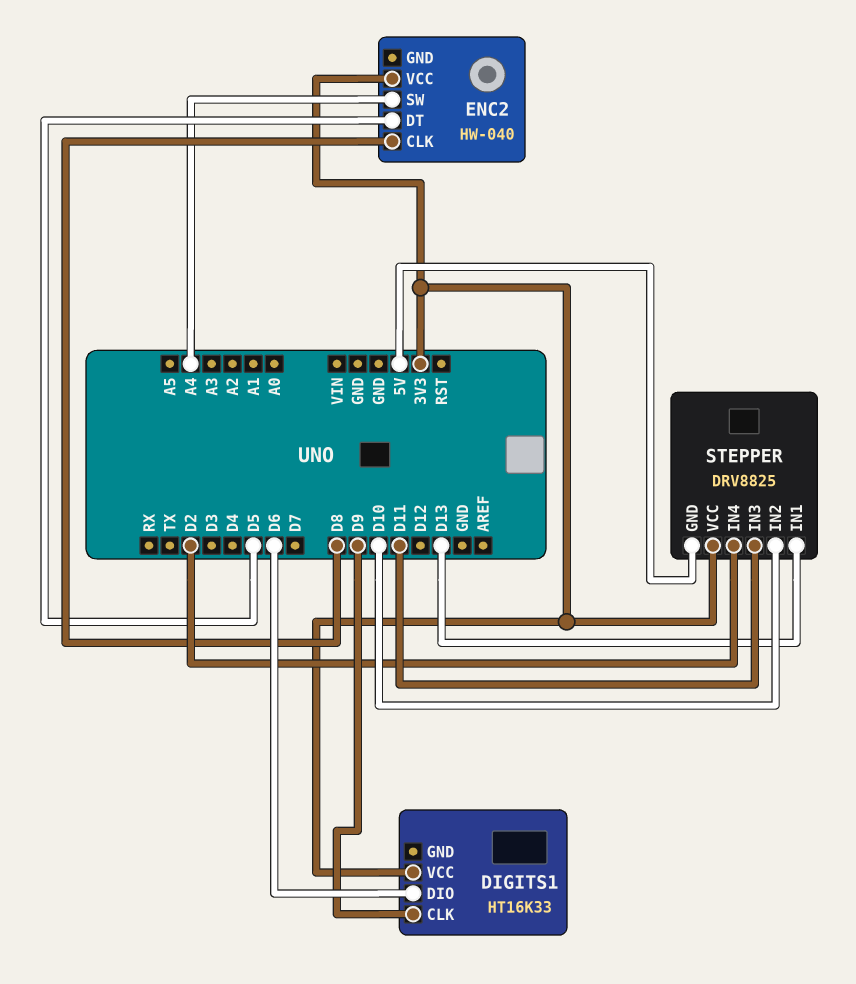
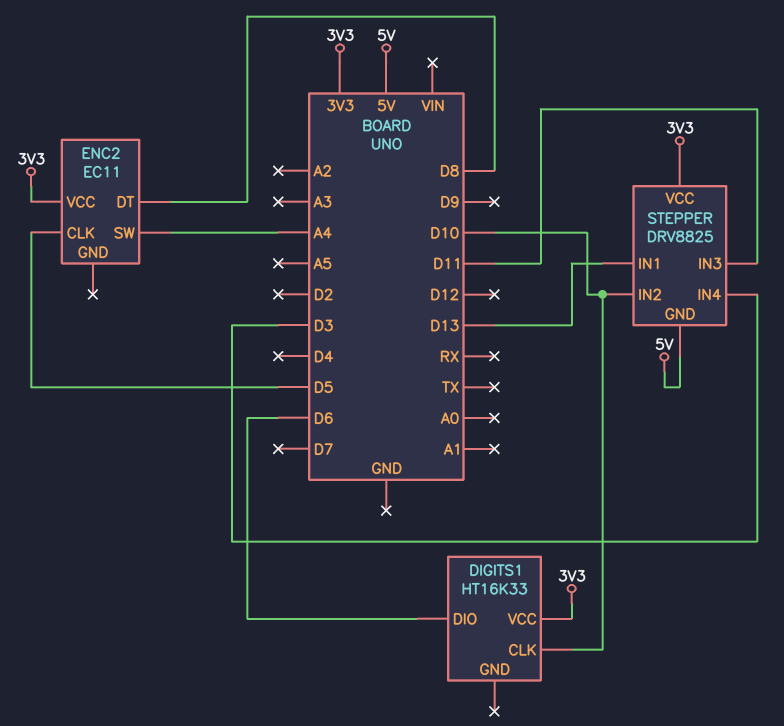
DIGITS1 pin CLK: D9 -> D10
ENC2: HW-040 -> EC11
ENC2 pin CLK: D8 -> D5
ENC2 pin DT: D5 -> D8
STEPPER pin IN4: D2 -> D3

